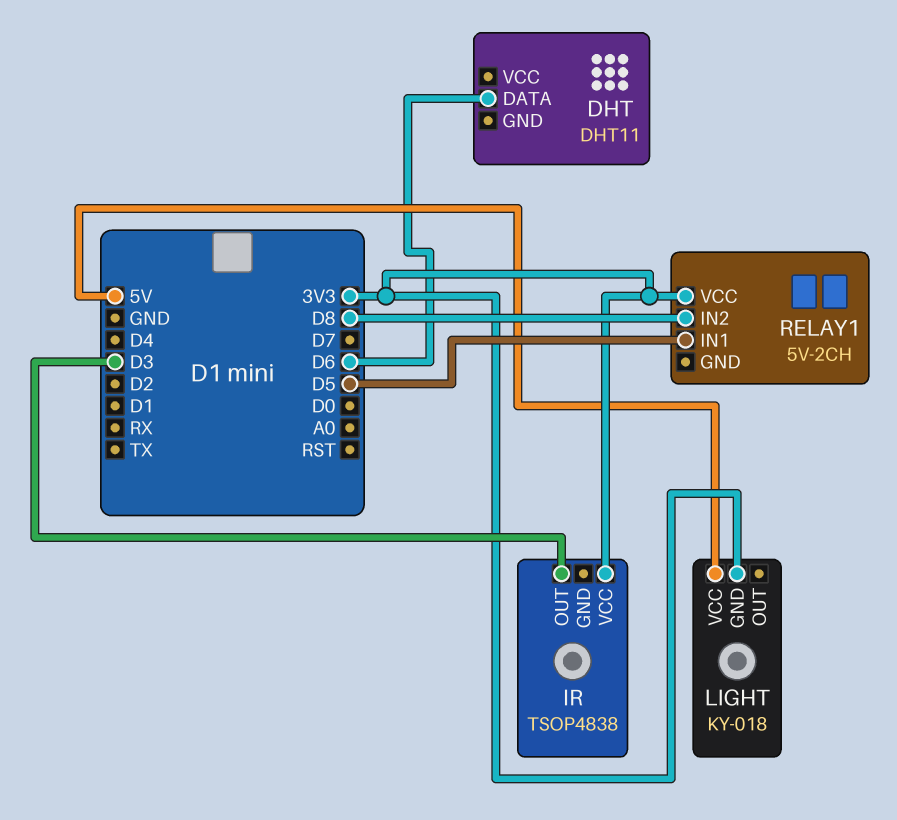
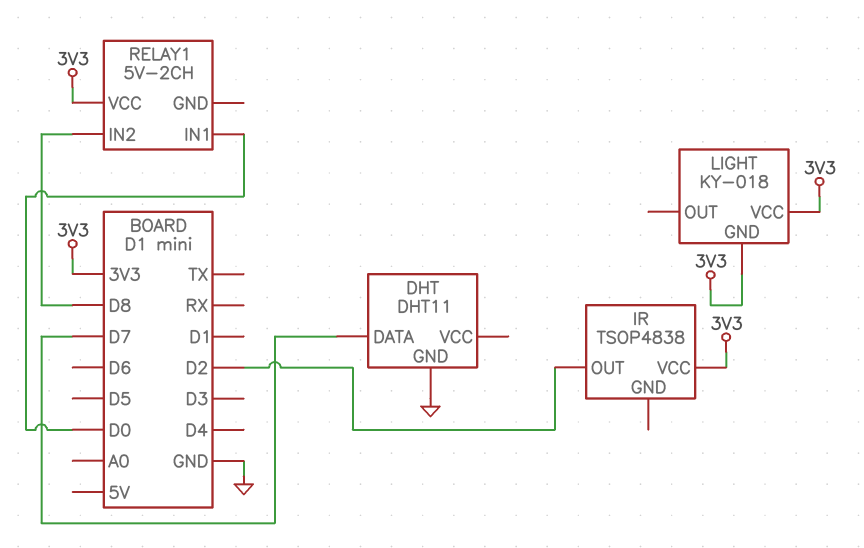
DHT pin DATA: D6 -> D7
DHT pin GND: none -> GND
IR pin OUT: D3 -> D2
LIGHT pin VCC: 5V -> 3V3
RELAY1 pin IN1: D5 -> D0

